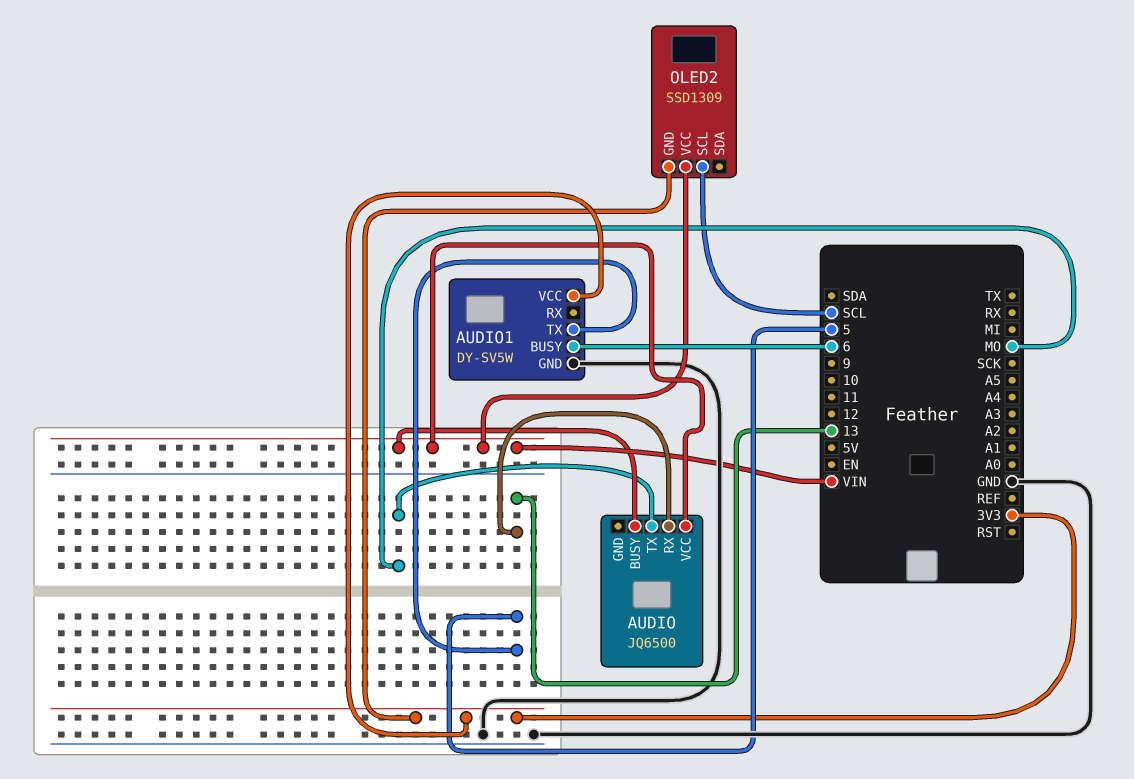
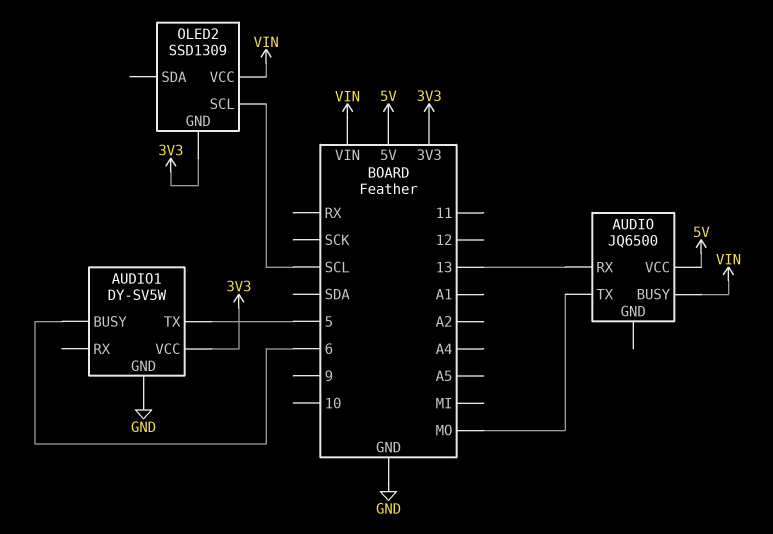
AUDIO pin VCC: VIN -> 5V

